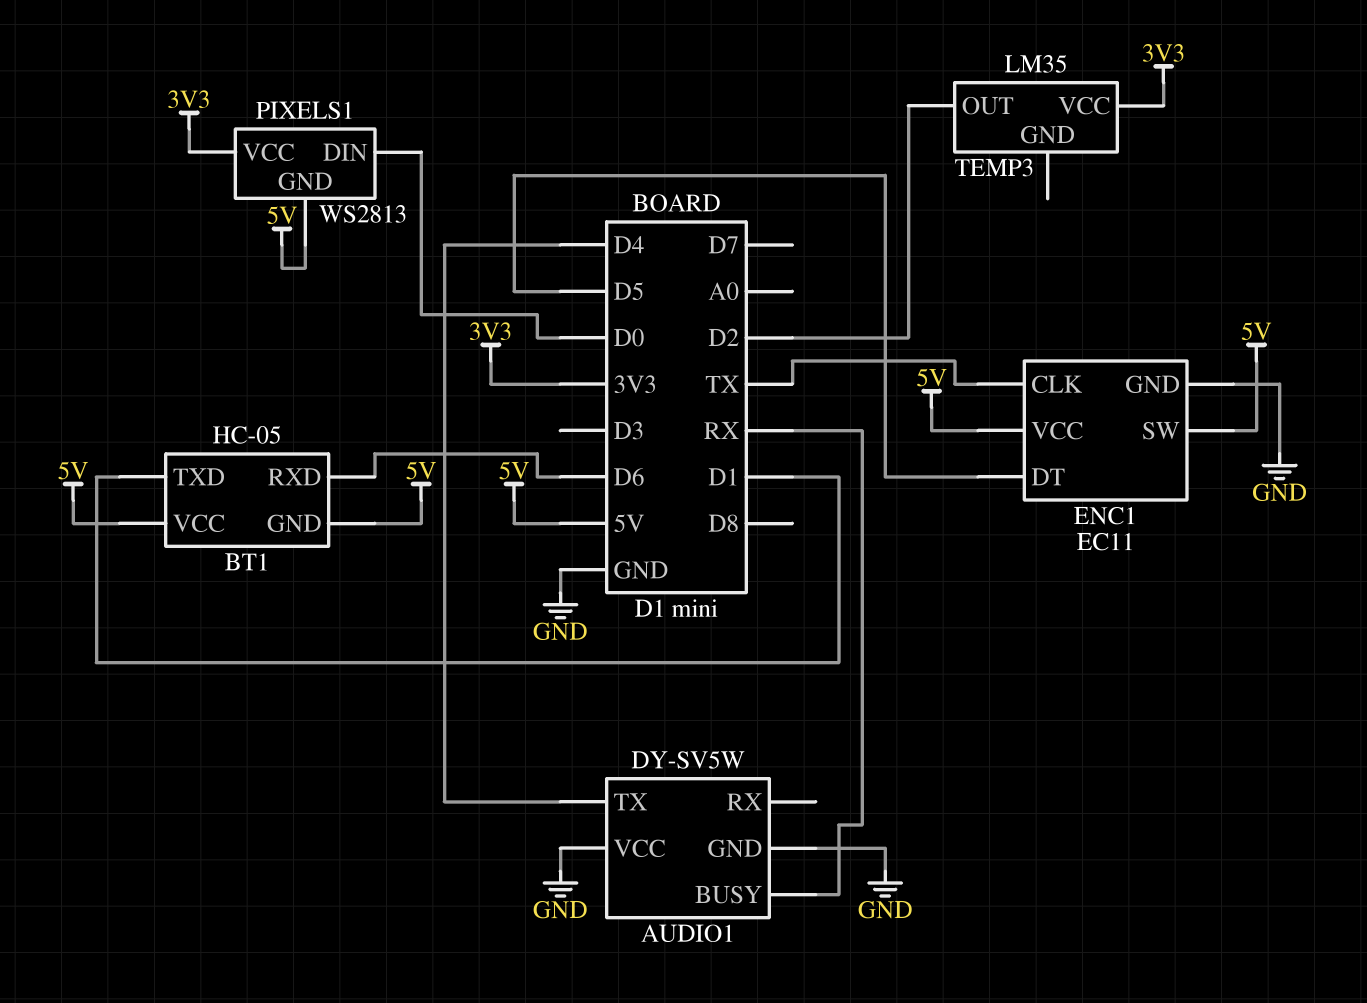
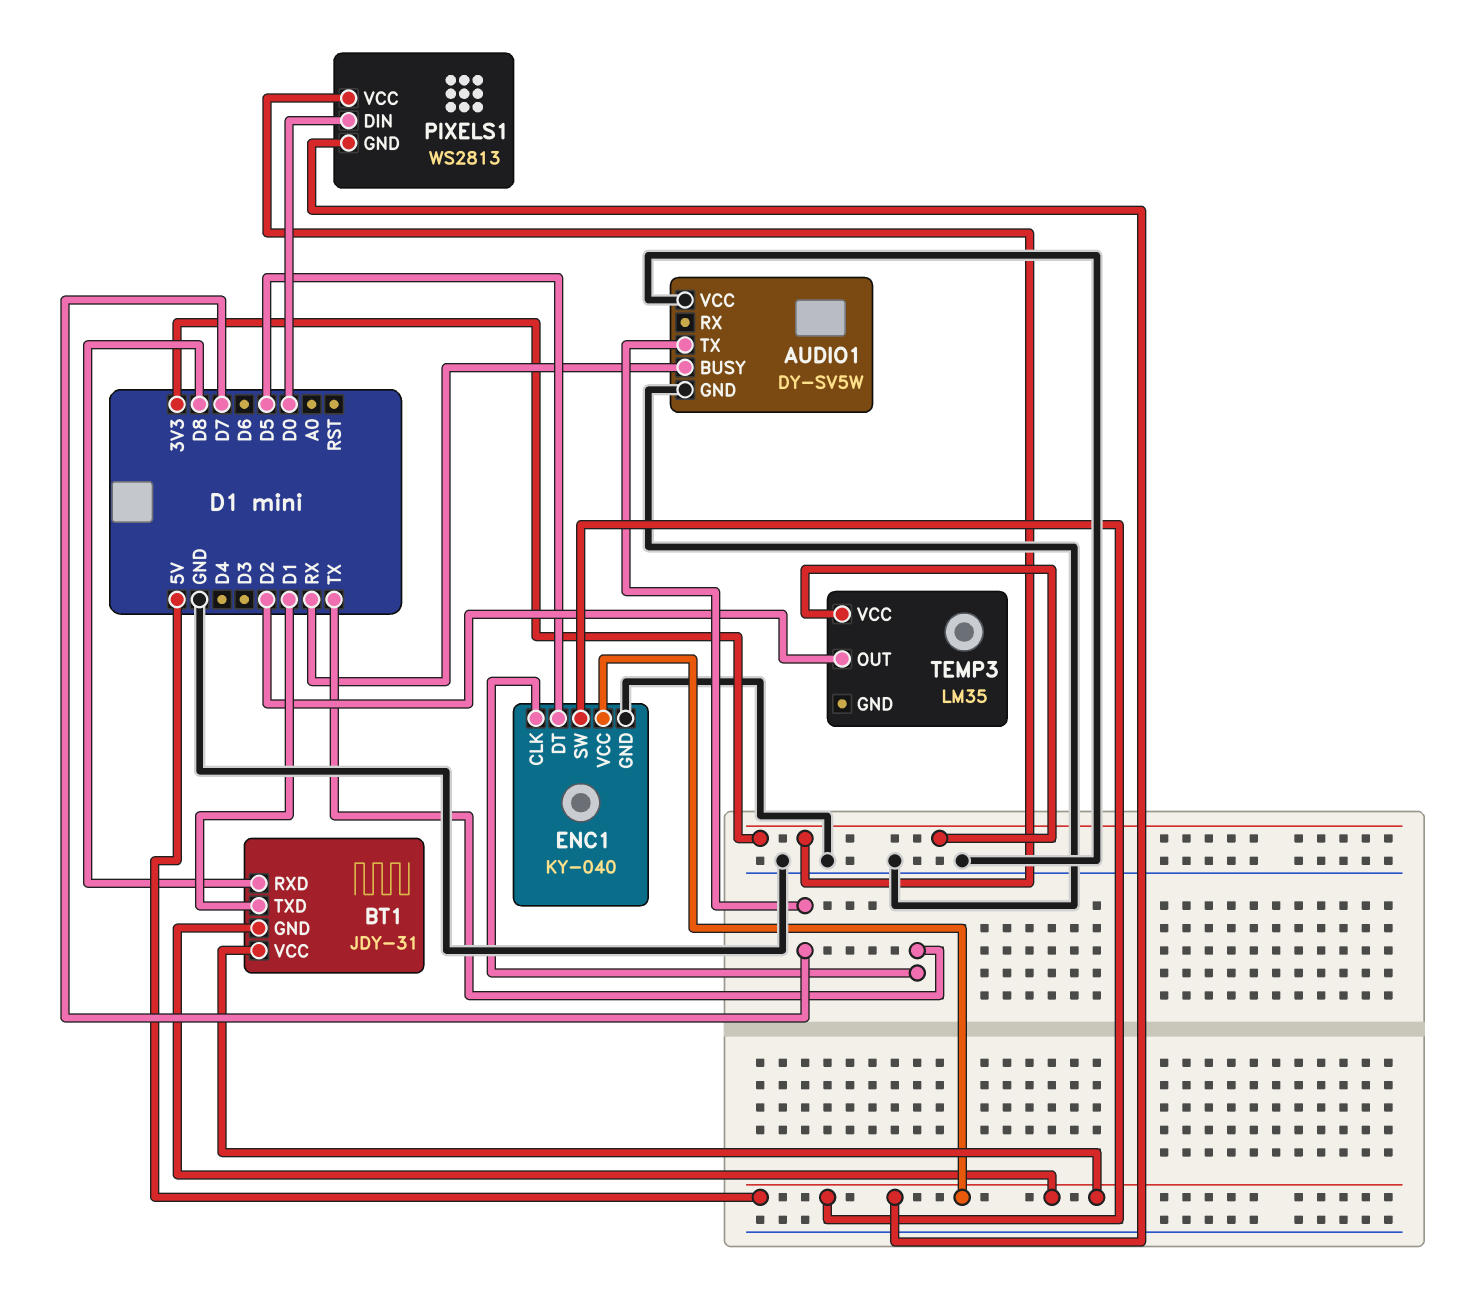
AUDIO1 pin TX: D4 -> D7
BT1: HC-05 -> JDY-31
BT1 pin RXD: D6 -> D8
ENC1: EC11 -> KY-040

